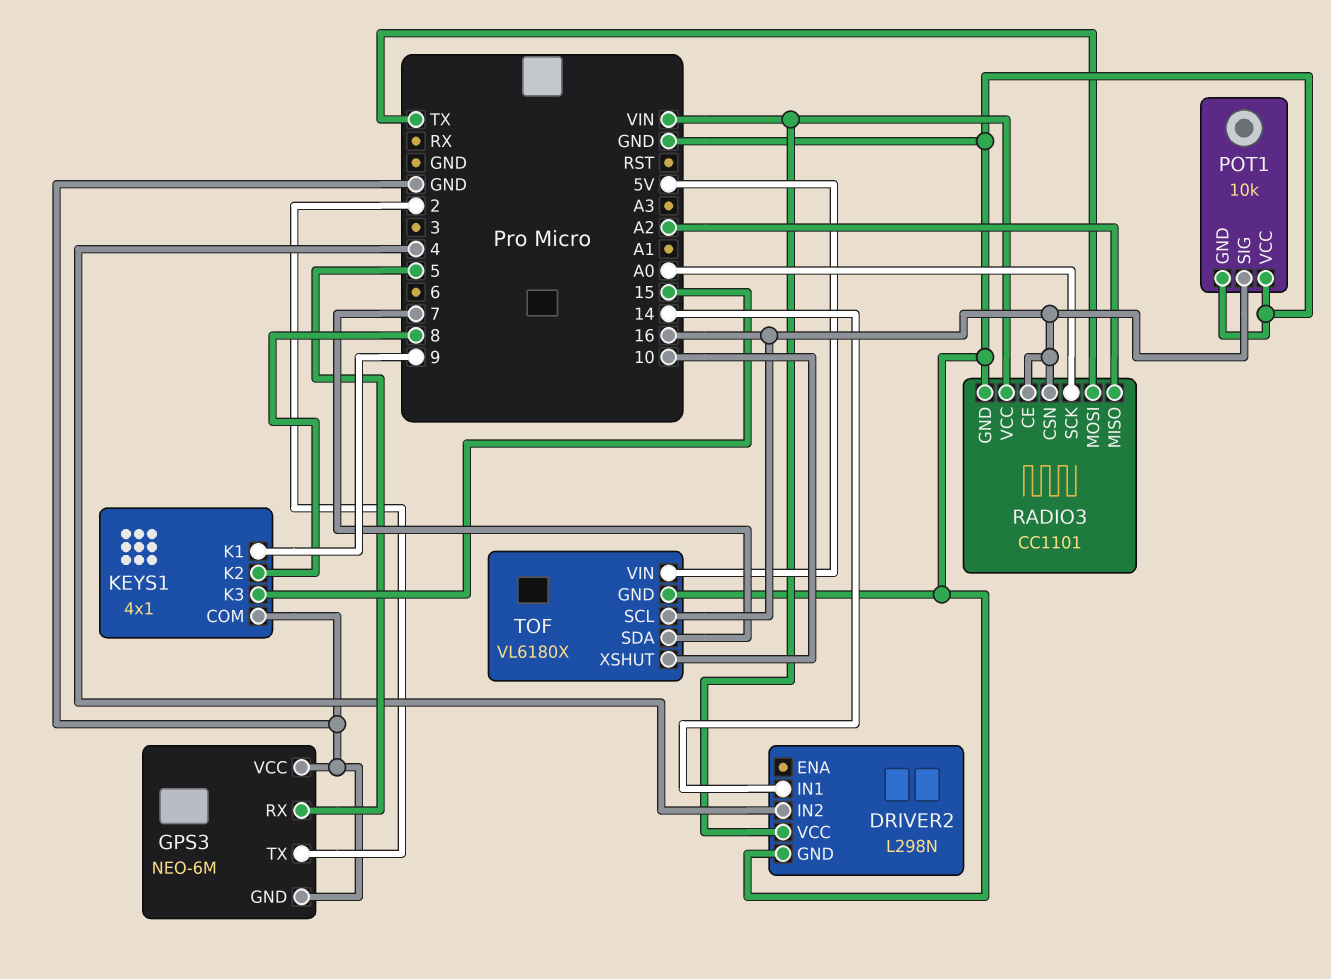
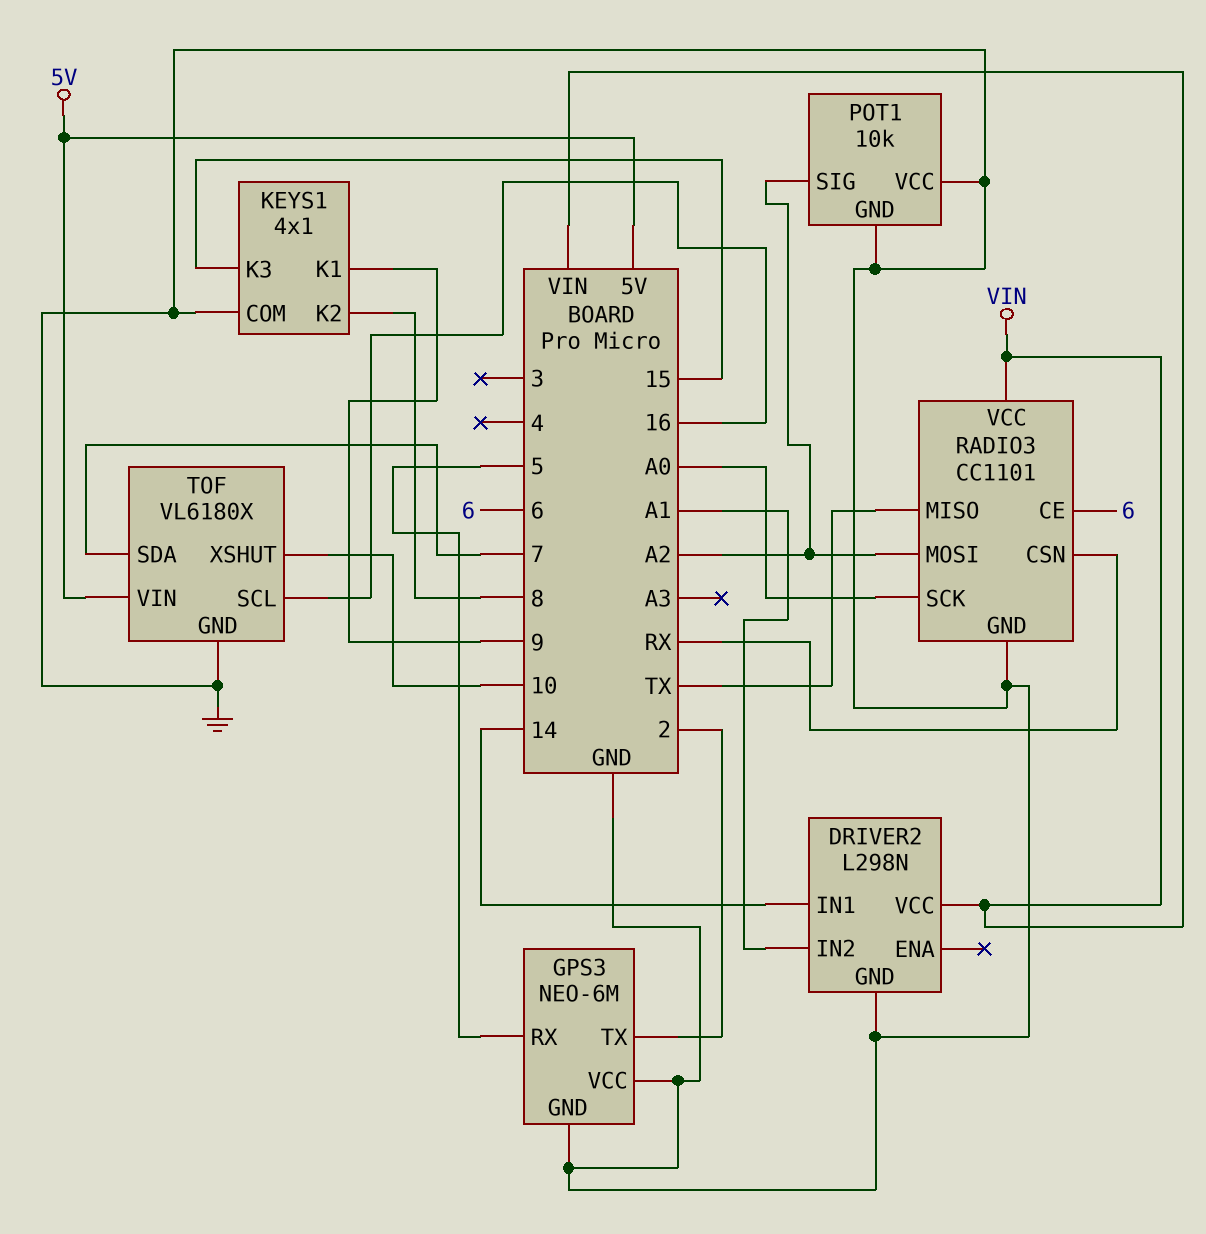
DRIVER2 pin IN2: 4 -> A1
POT1 pin SIG: 16 -> A2
RADIO3 pin CE: 16 -> 6
RADIO3 pin CSN: 16 -> RX
RADIO3 pin MISO: A2 -> TX
RADIO3 pin MOSI: TX -> A2

